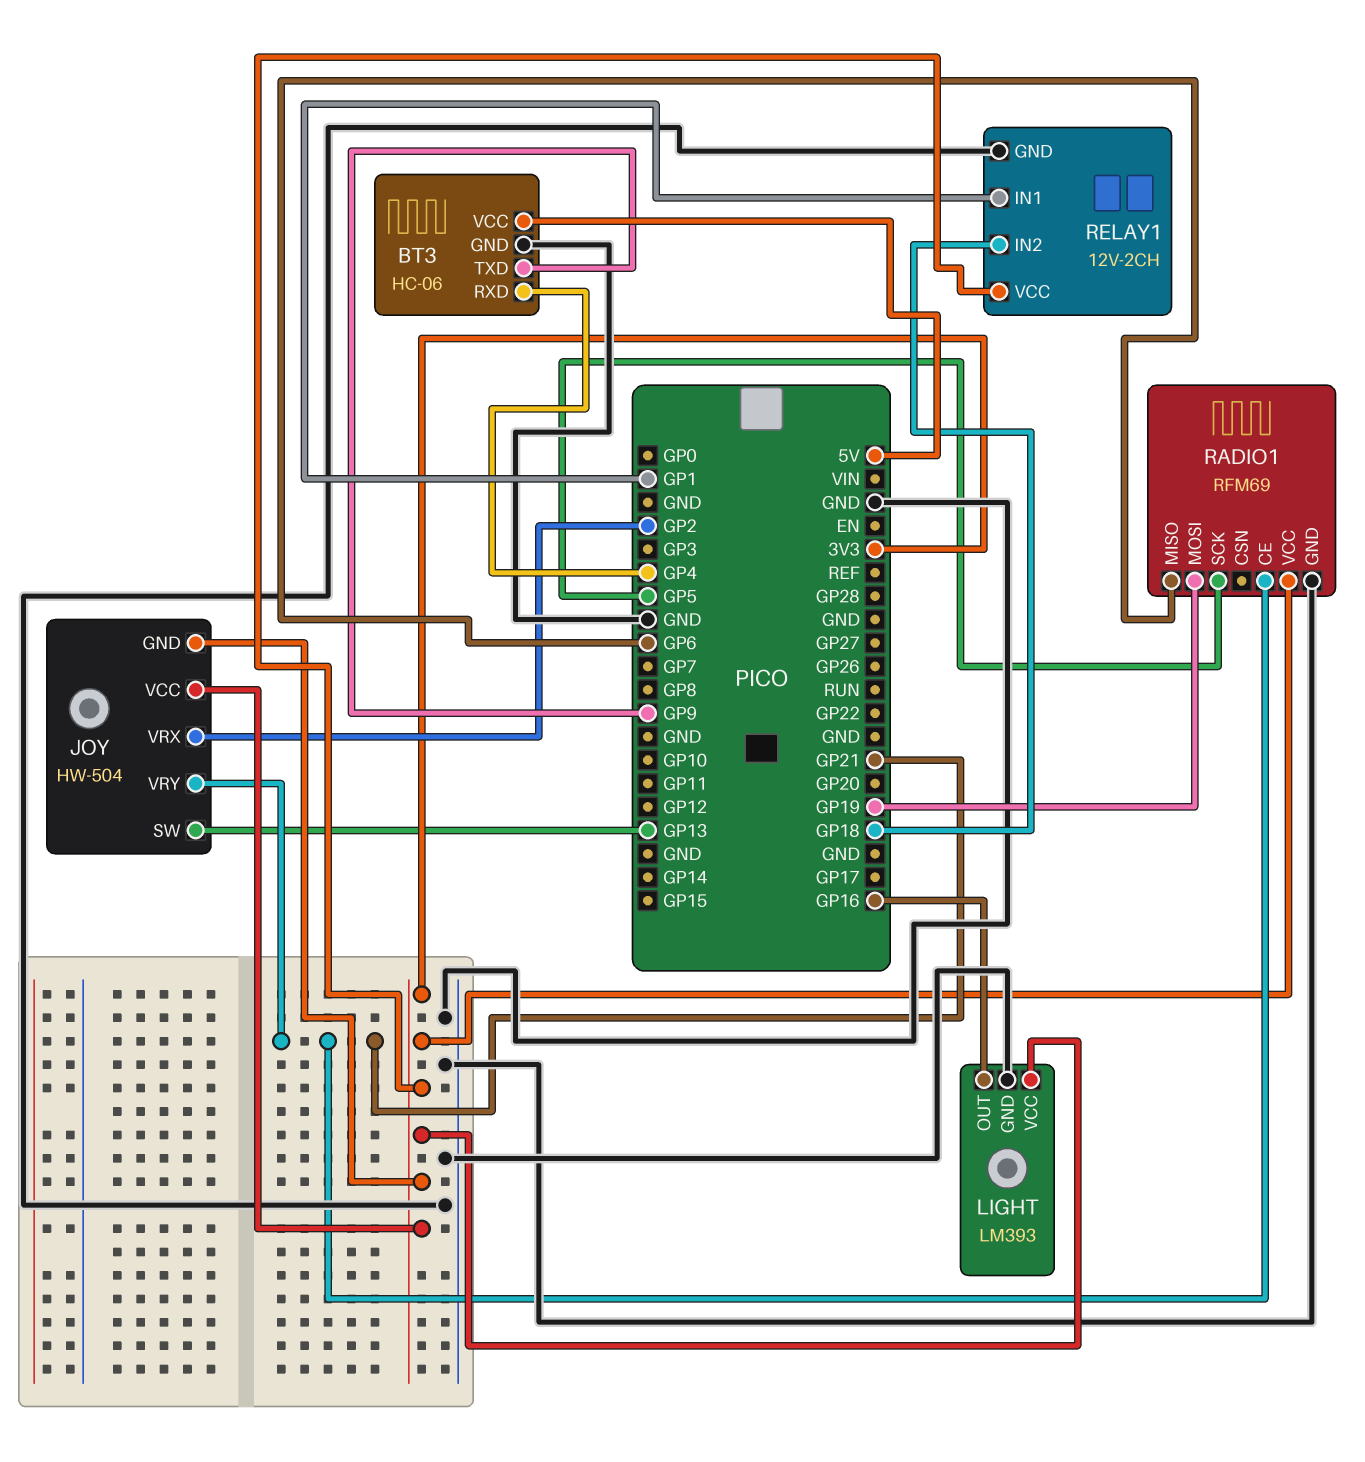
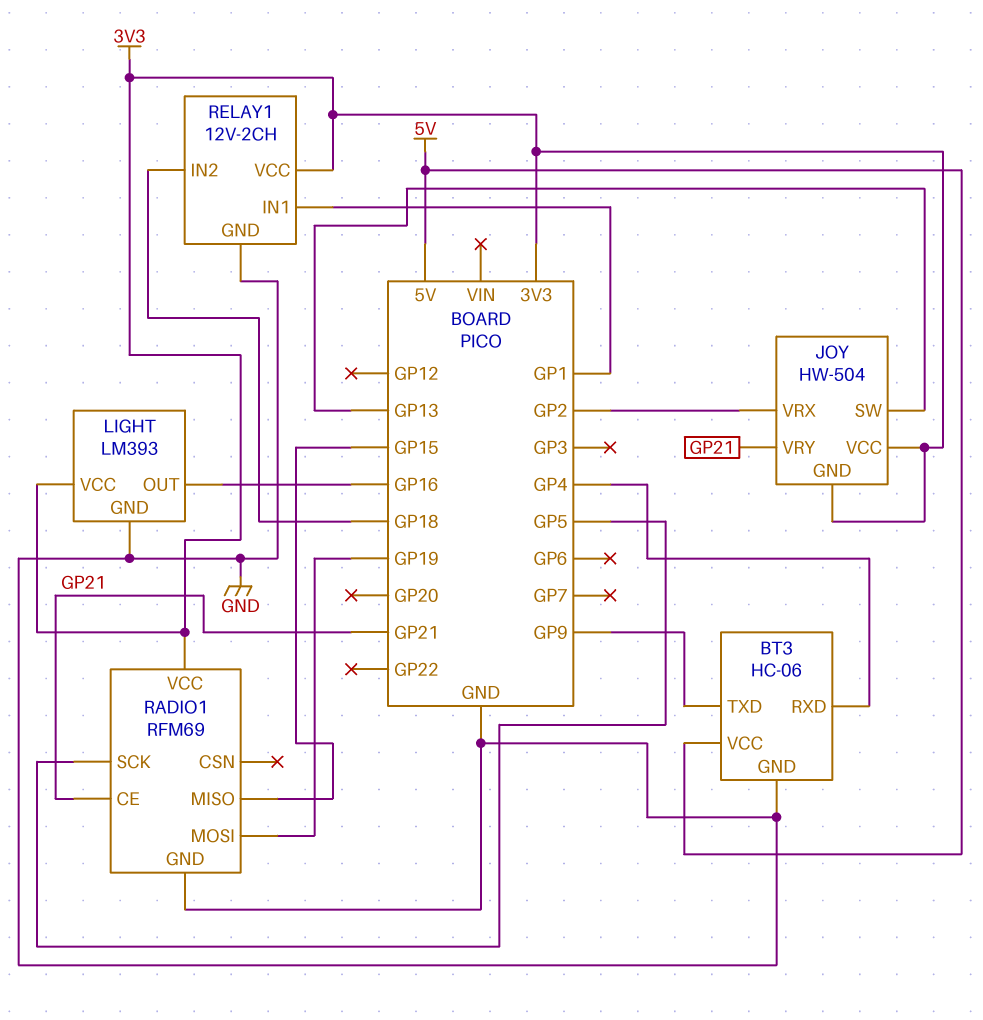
RADIO1 pin MISO: GP6 -> GP15

